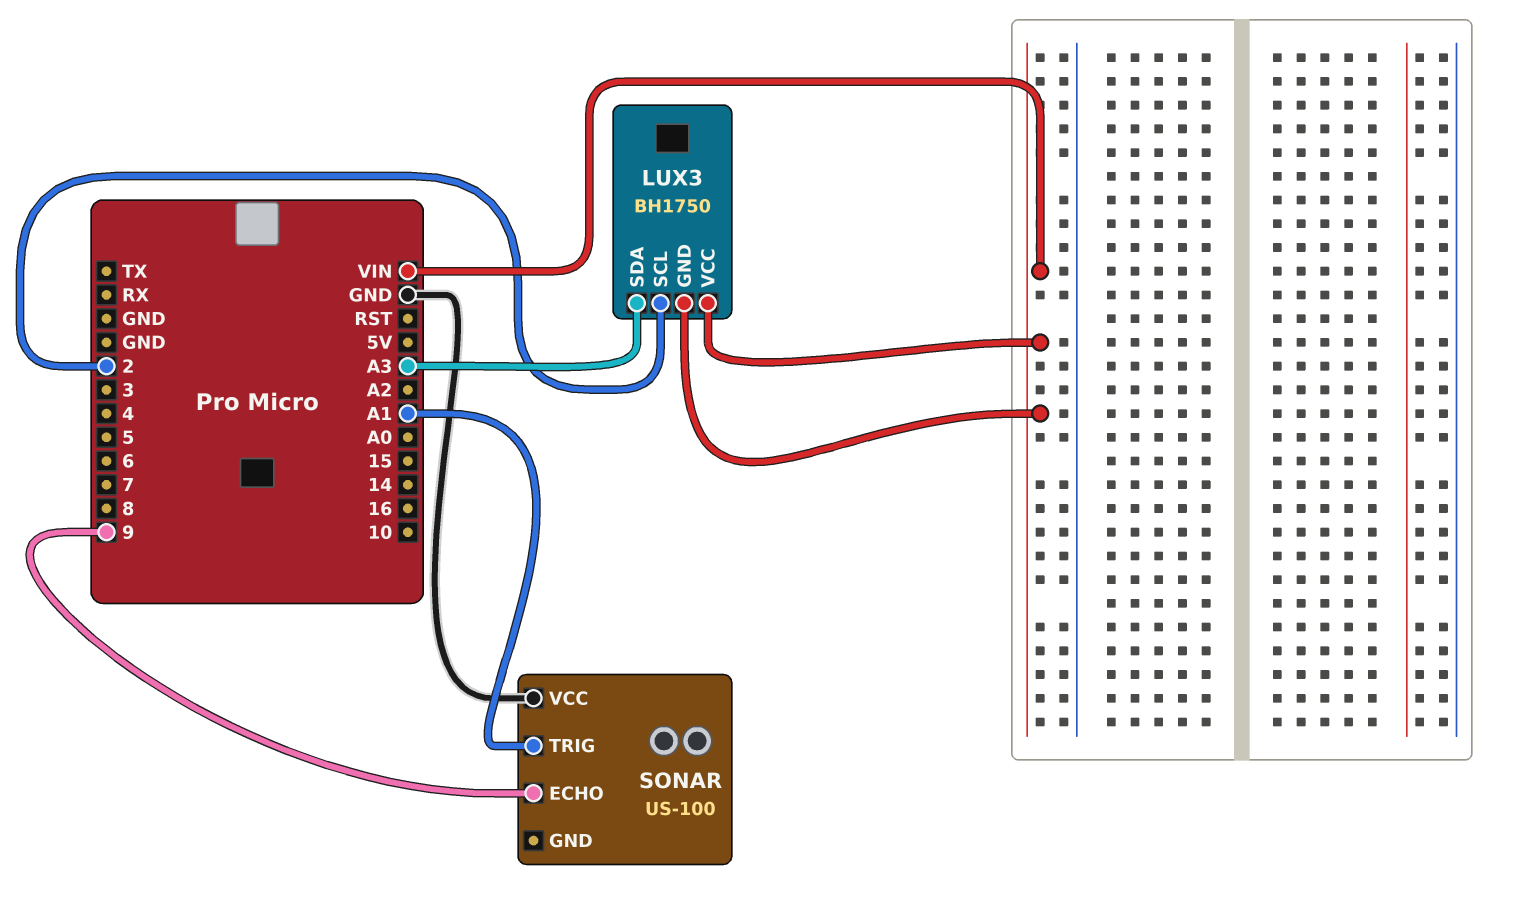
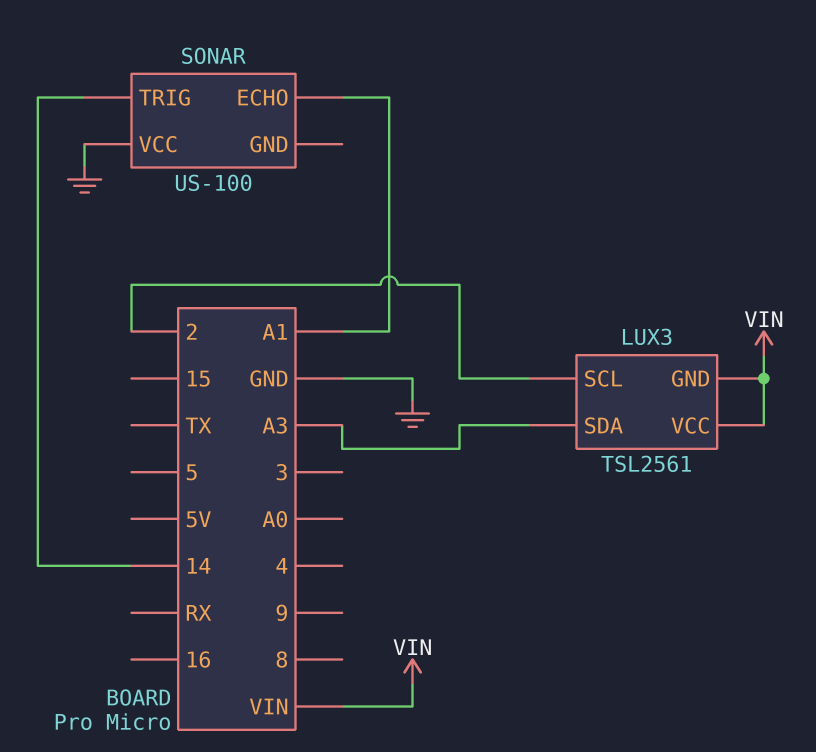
LUX3: BH1750 -> TSL2561
SONAR pin ECHO: 9 -> A1
SONAR pin TRIG: A1 -> 14

